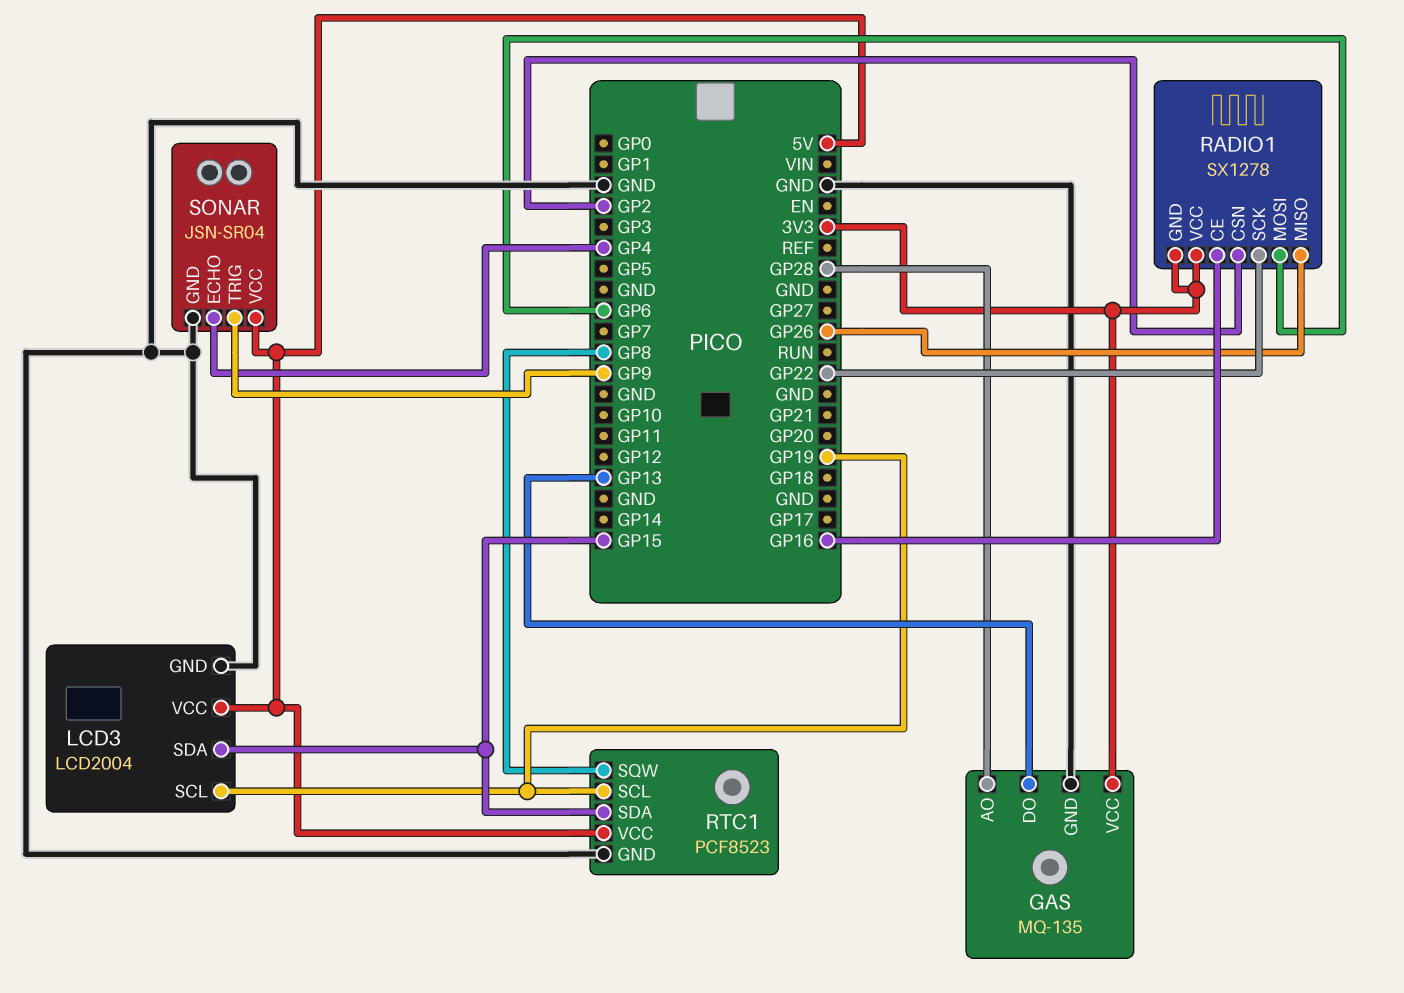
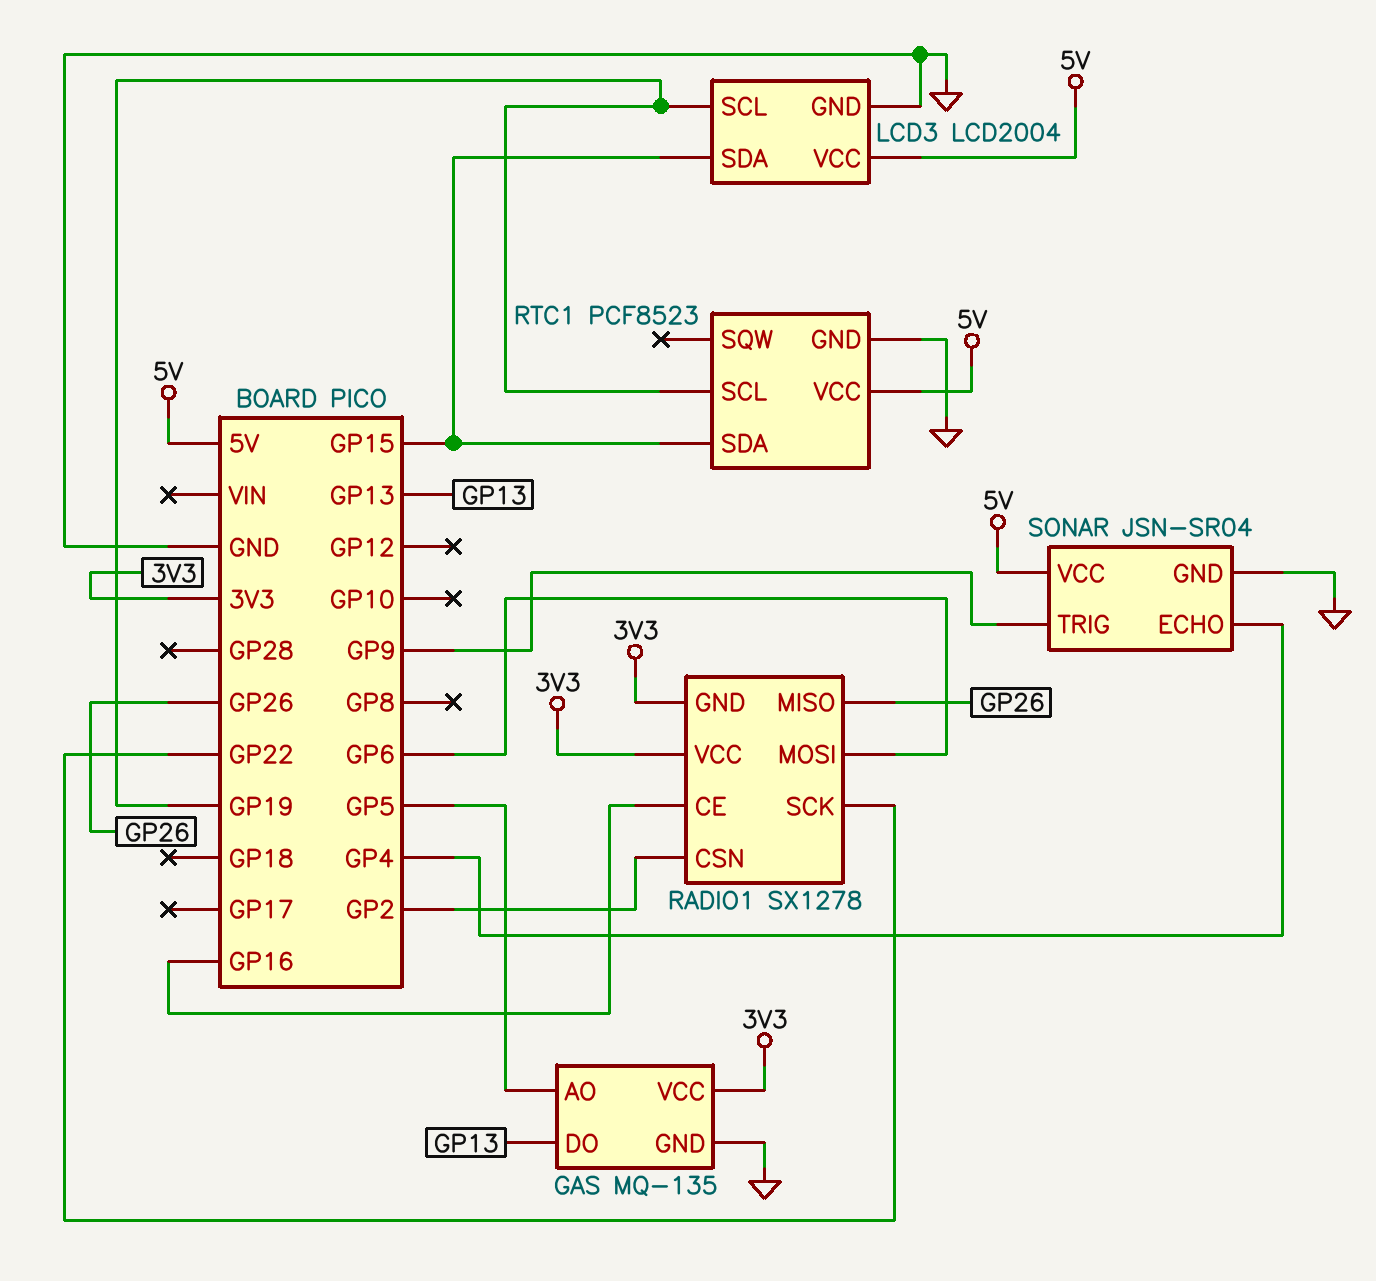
GAS pin AO: GP28 -> GP5
RTC1 pin SQW: GP8 -> none

